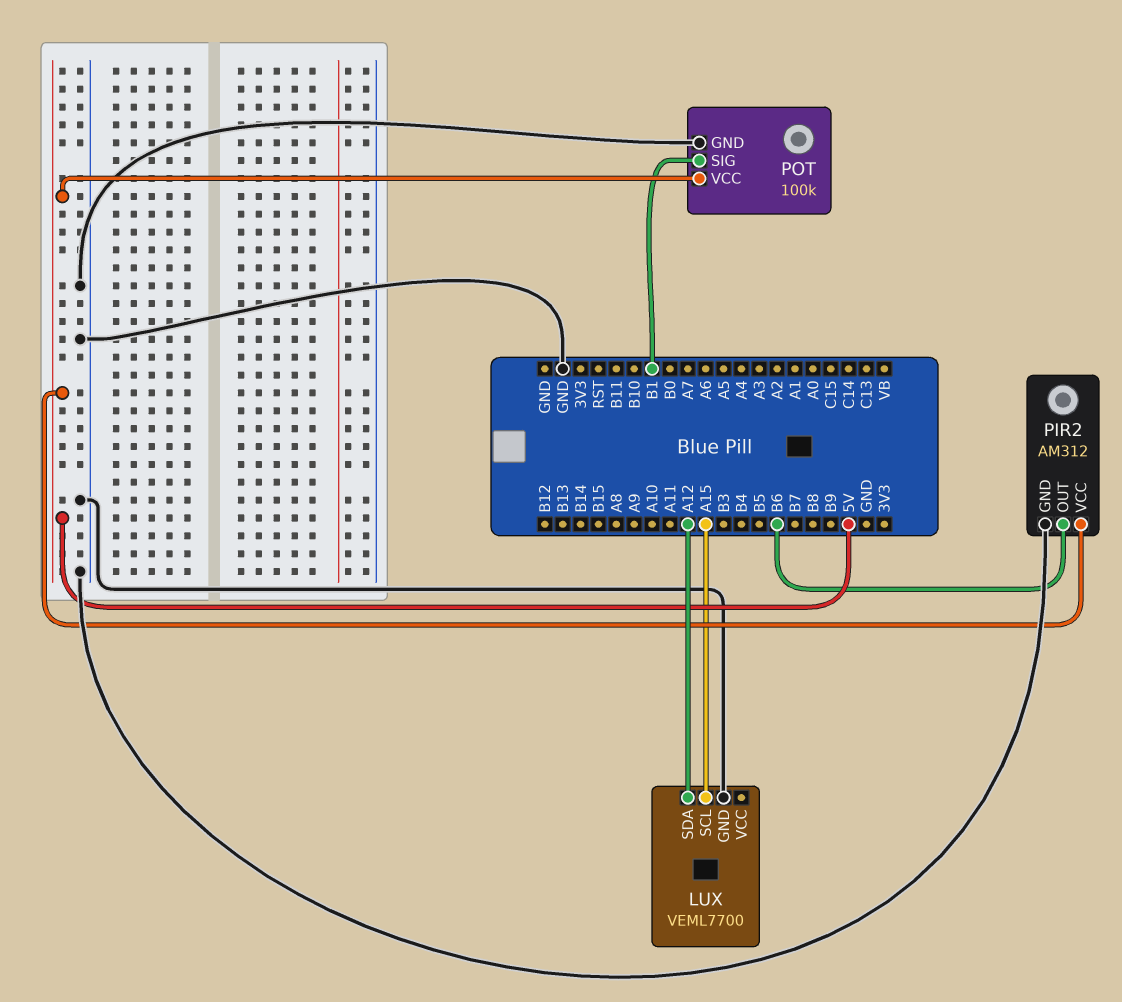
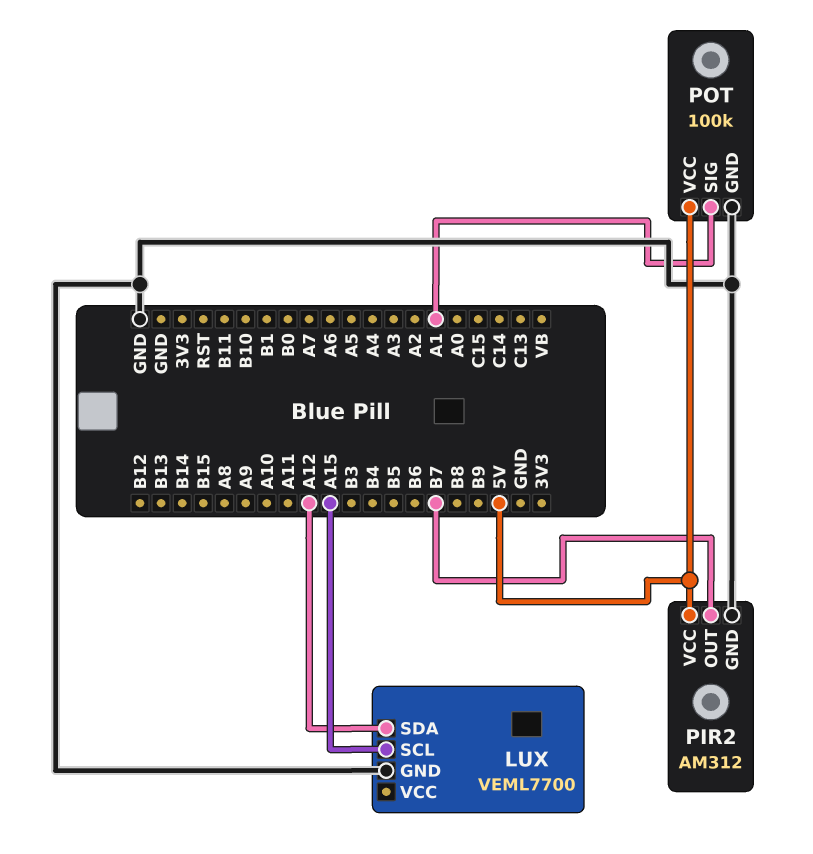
PIR2 pin OUT: B6 -> B7
POT pin SIG: B1 -> A1

